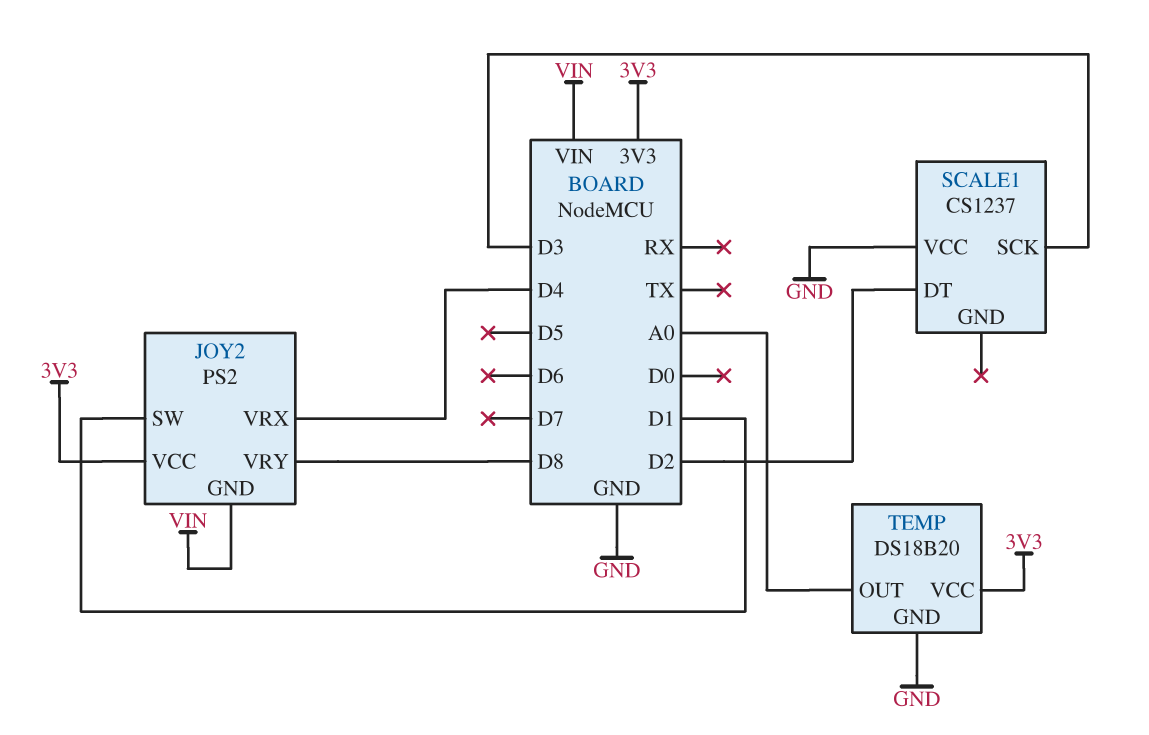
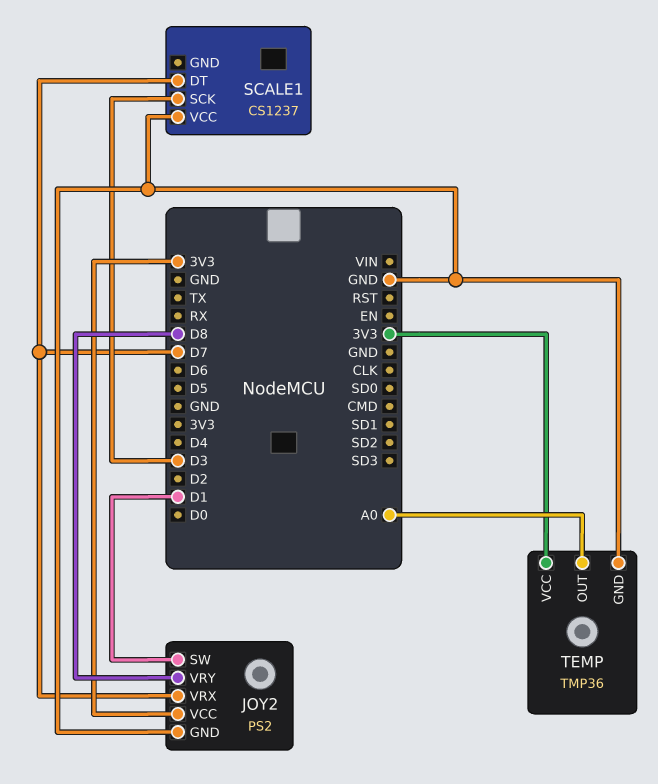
JOY2 pin GND: VIN -> GND
JOY2 pin VRX: D4 -> D7
SCALE1 pin DT: D2 -> D7
TEMP: DS18B20 -> TMP36

